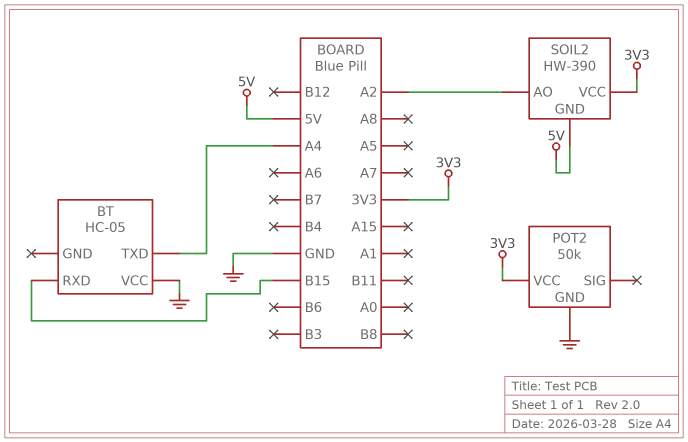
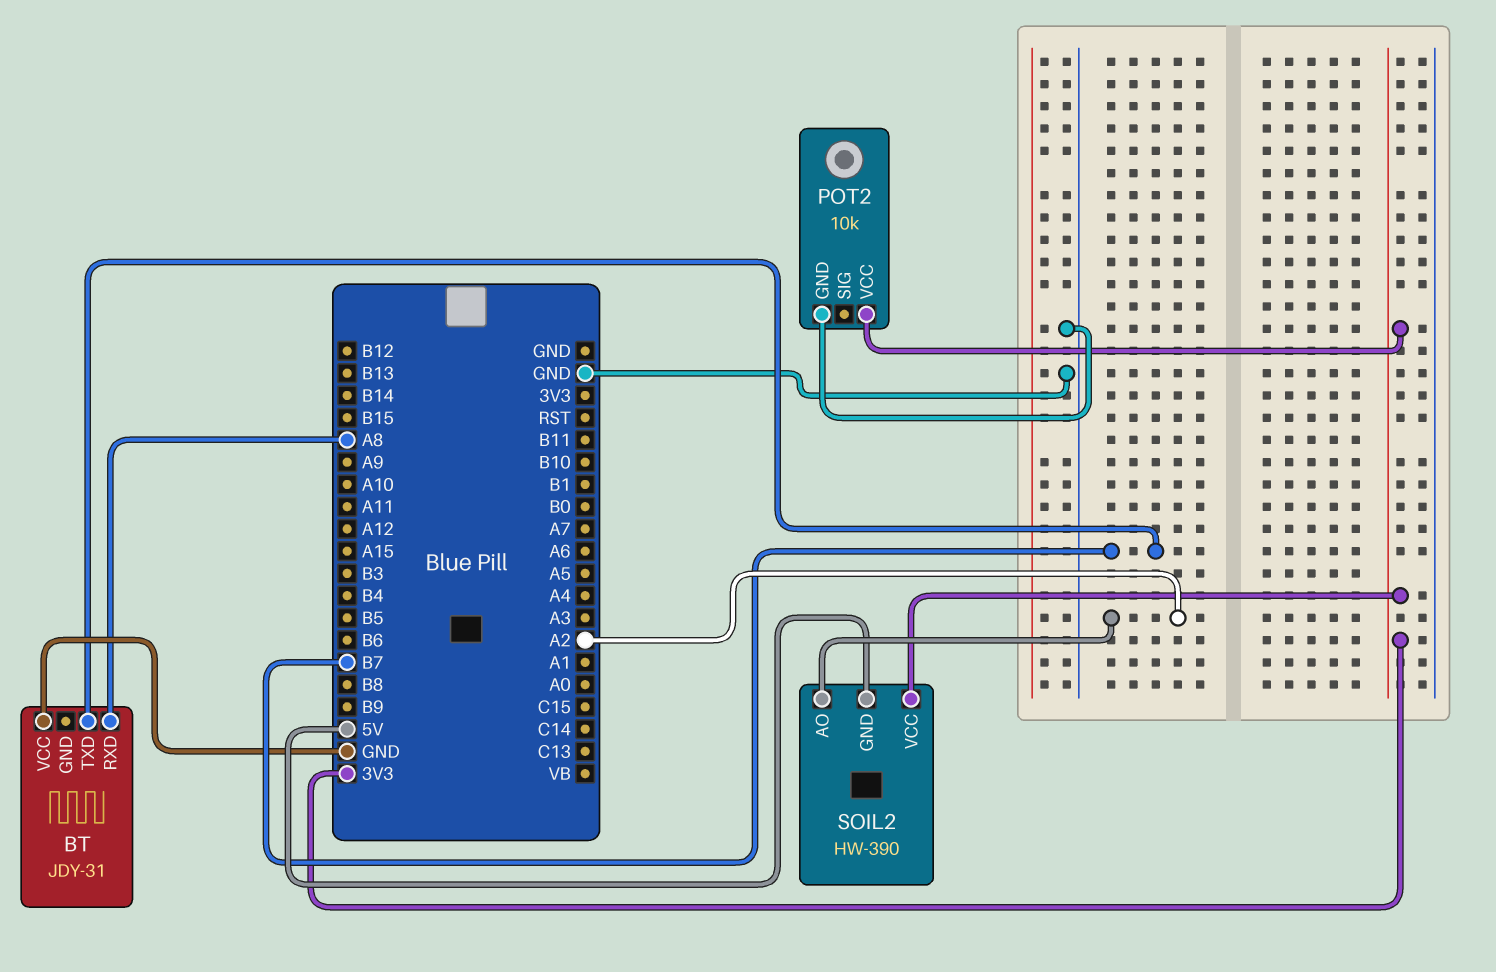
BT: HC-05 -> JDY-31
BT pin RXD: B15 -> A8
BT pin TXD: A4 -> B7
POT2: 50k -> 10k

